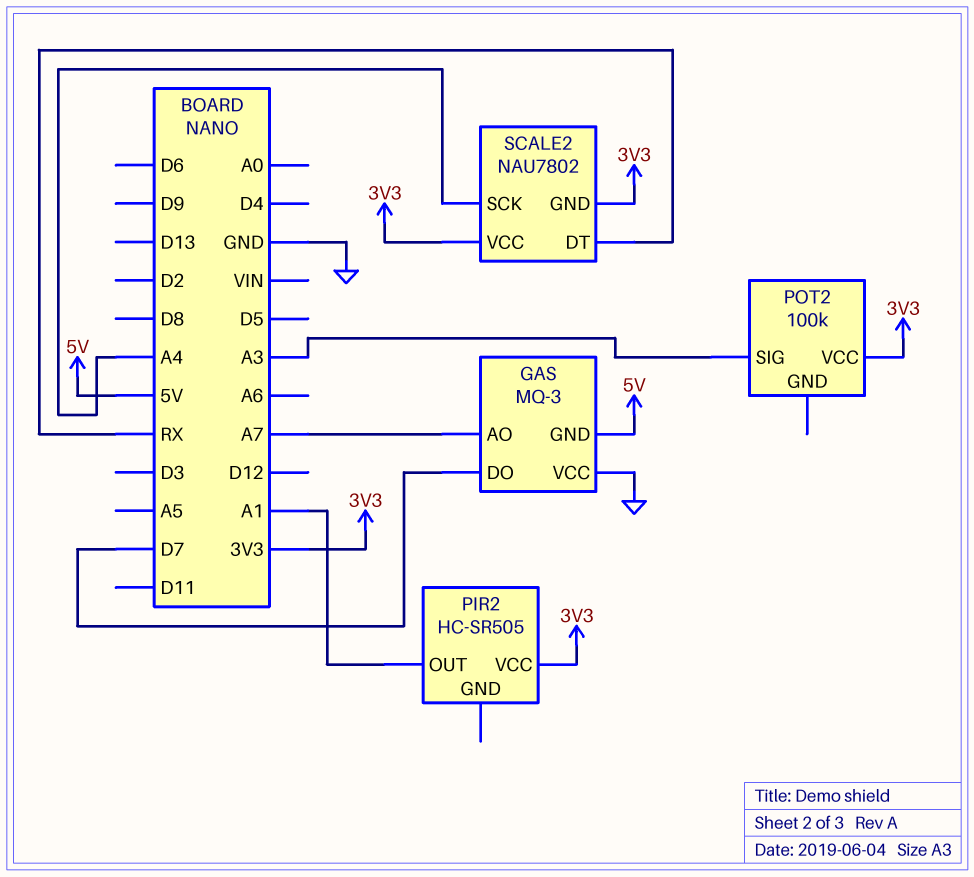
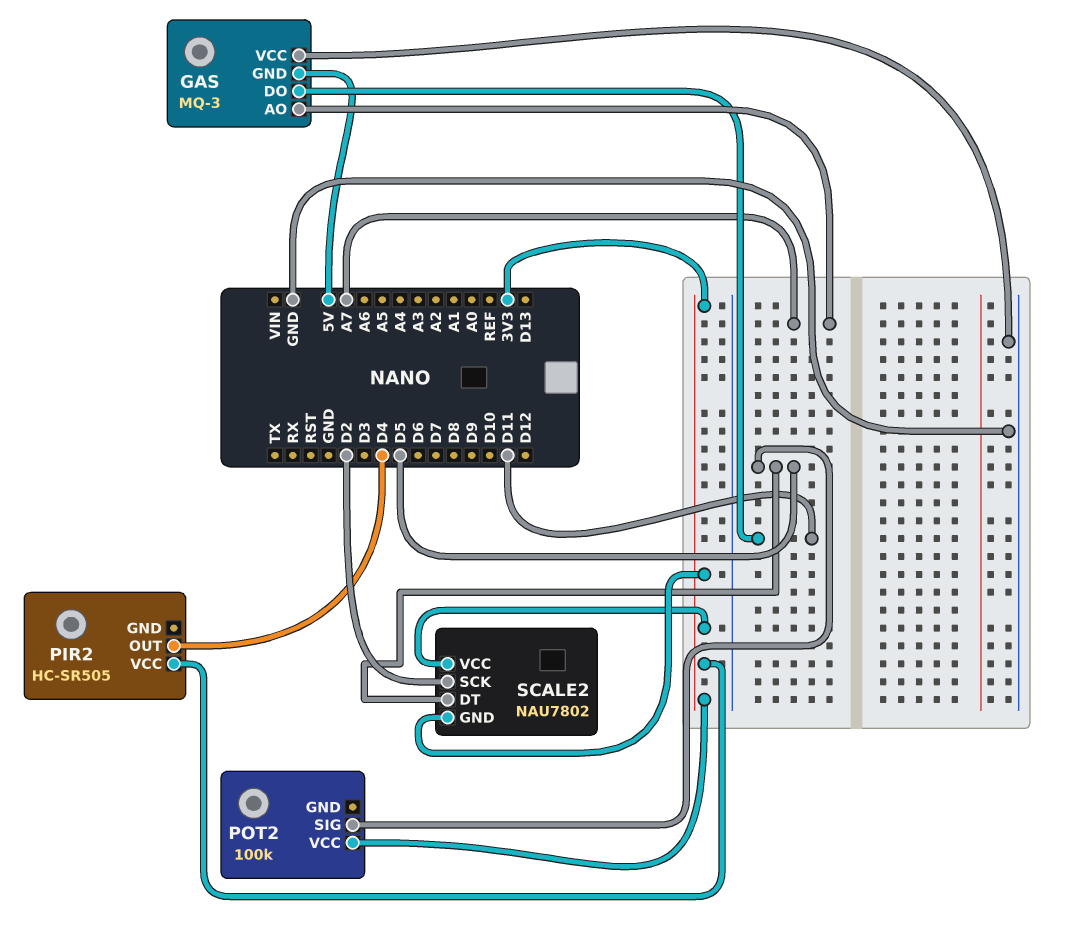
GAS pin DO: D7 -> D11
PIR2 pin OUT: A1 -> D4
POT2 pin SIG: A3 -> D5
SCALE2 pin DT: RX -> D5
SCALE2 pin SCK: A4 -> D2

